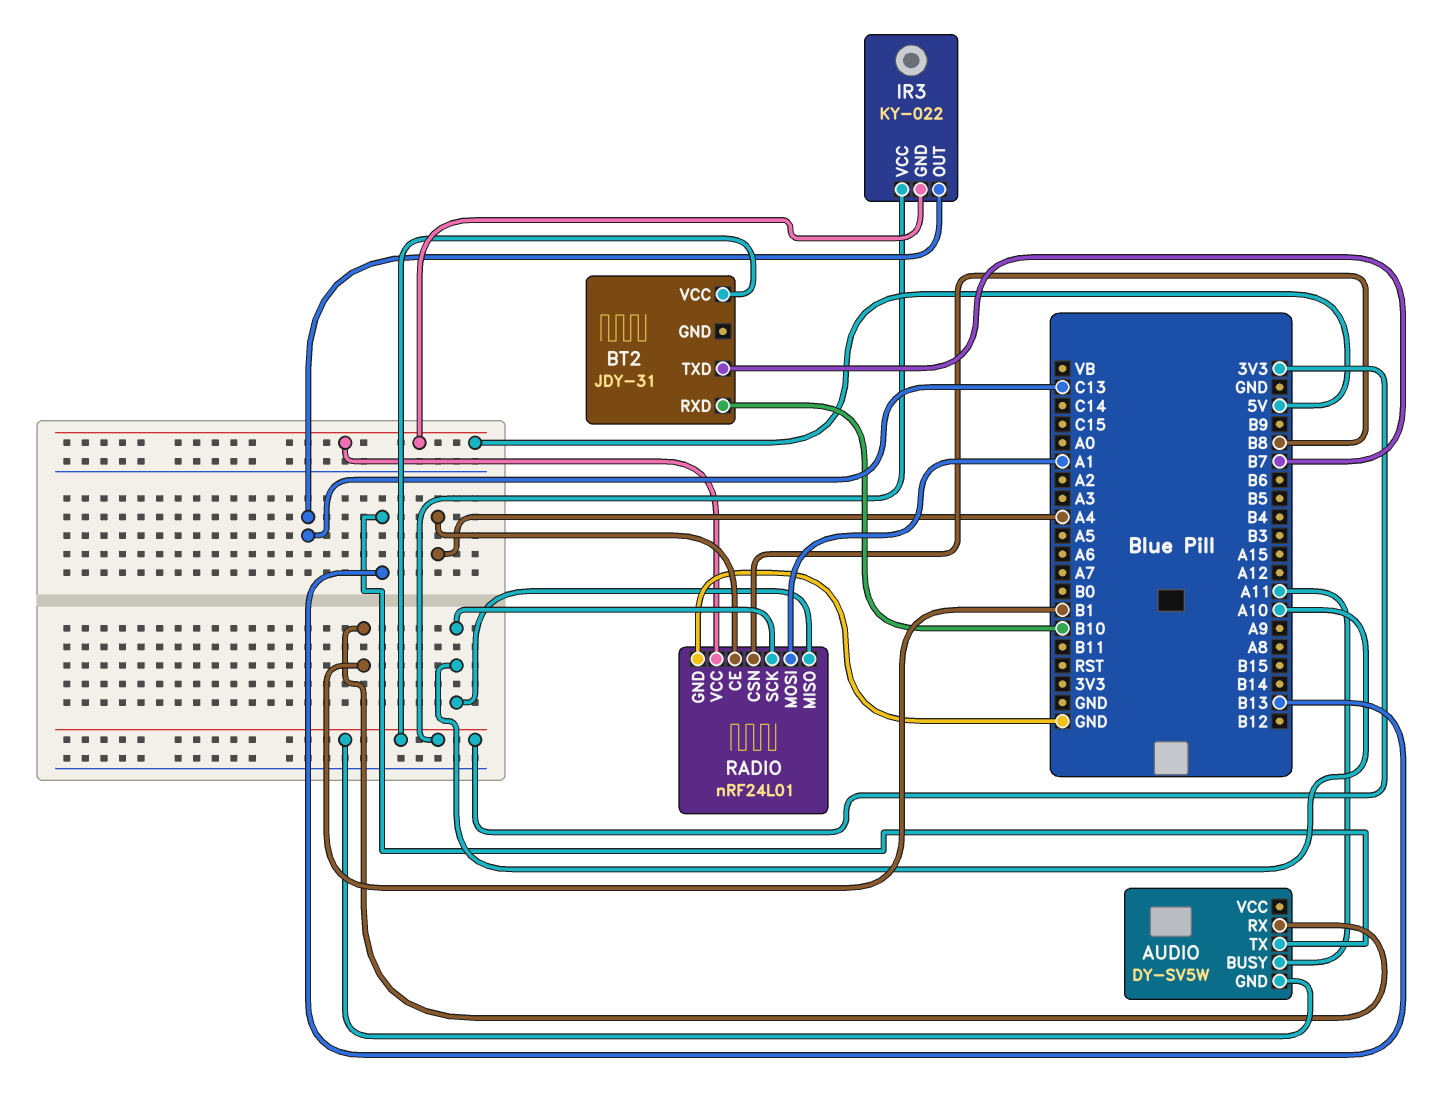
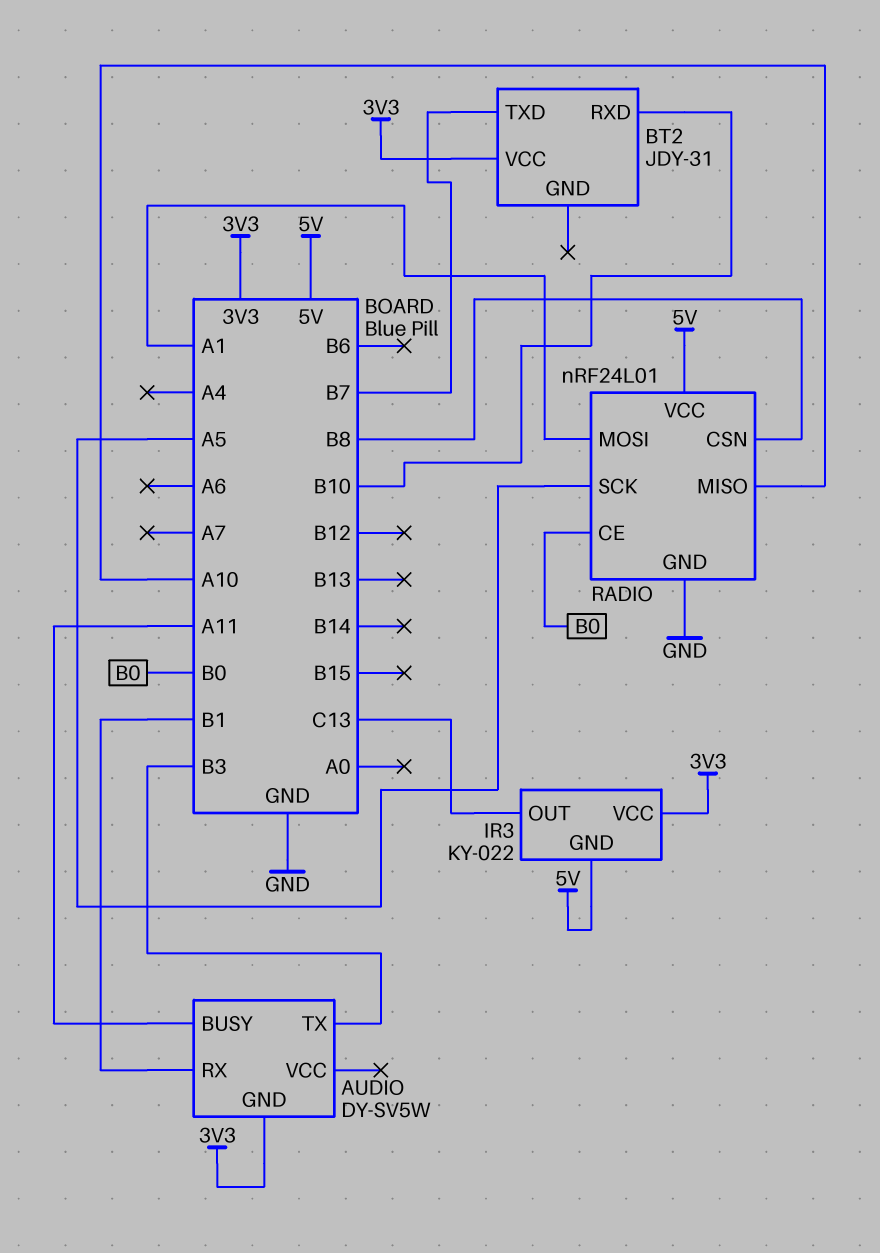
AUDIO pin TX: B13 -> B3
RADIO pin CE: A4 -> B0
RADIO pin SCK: A10 -> A5

